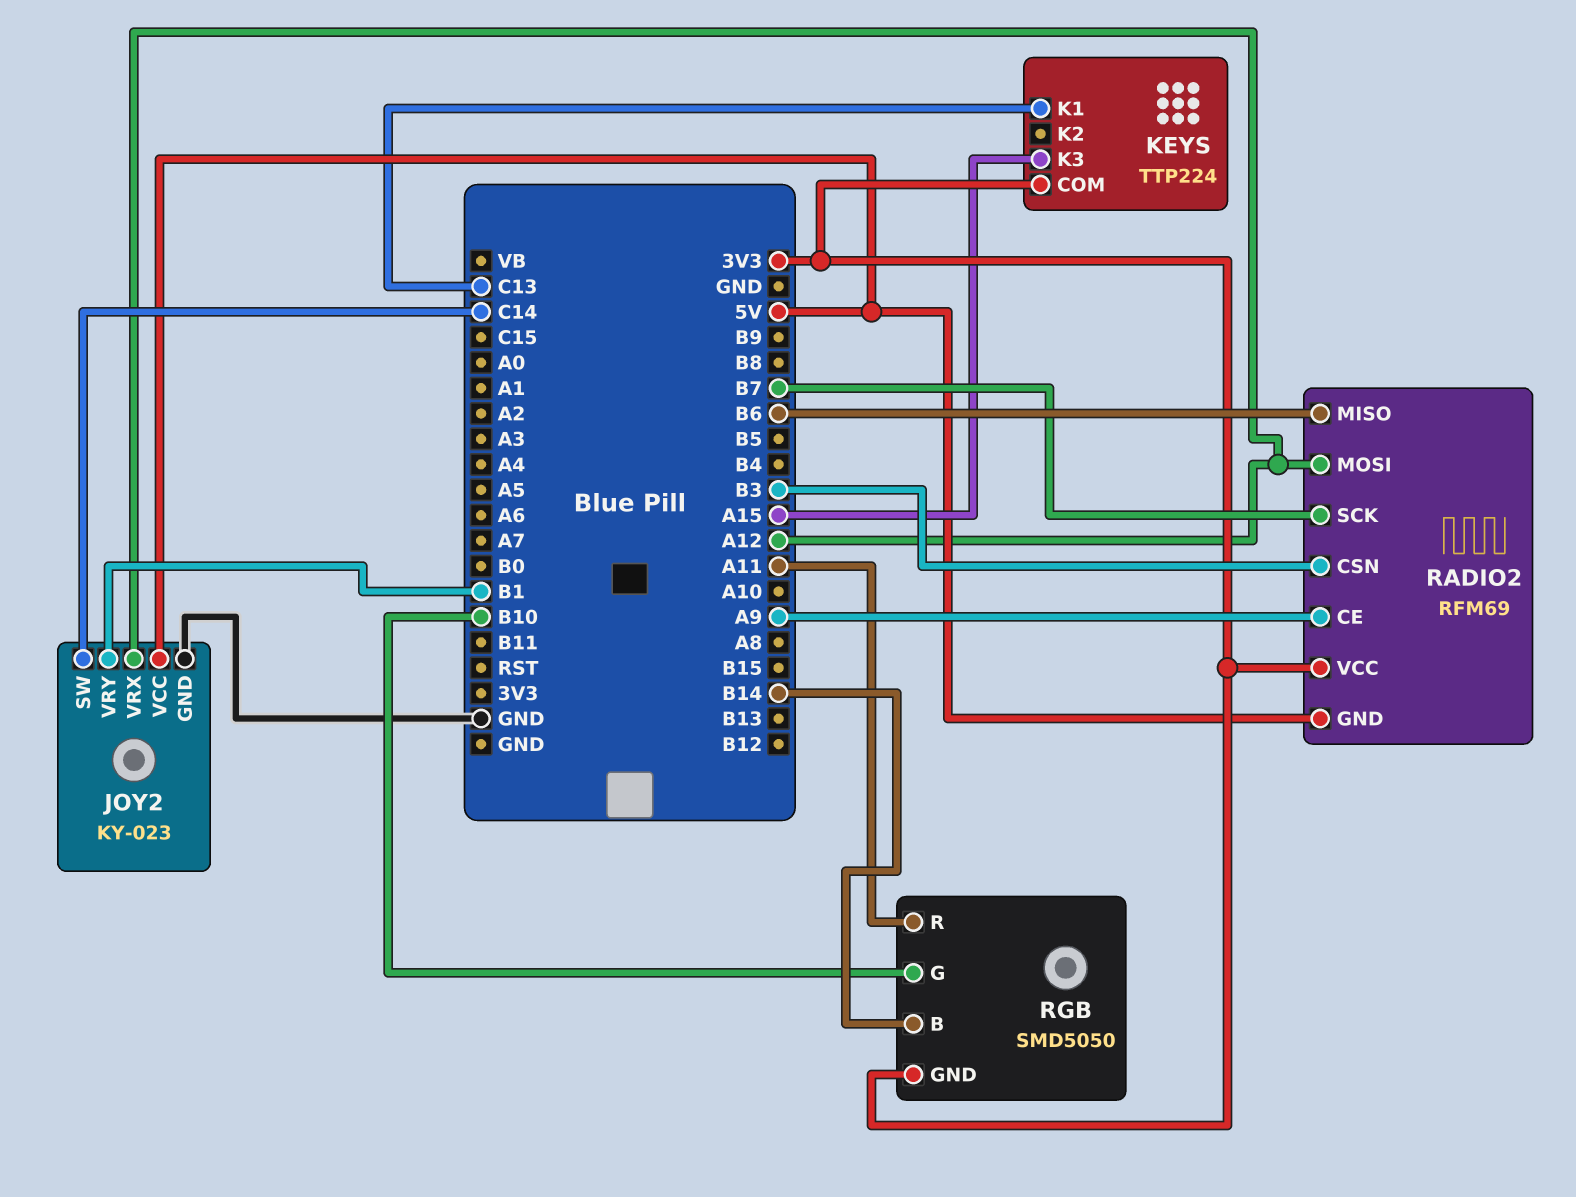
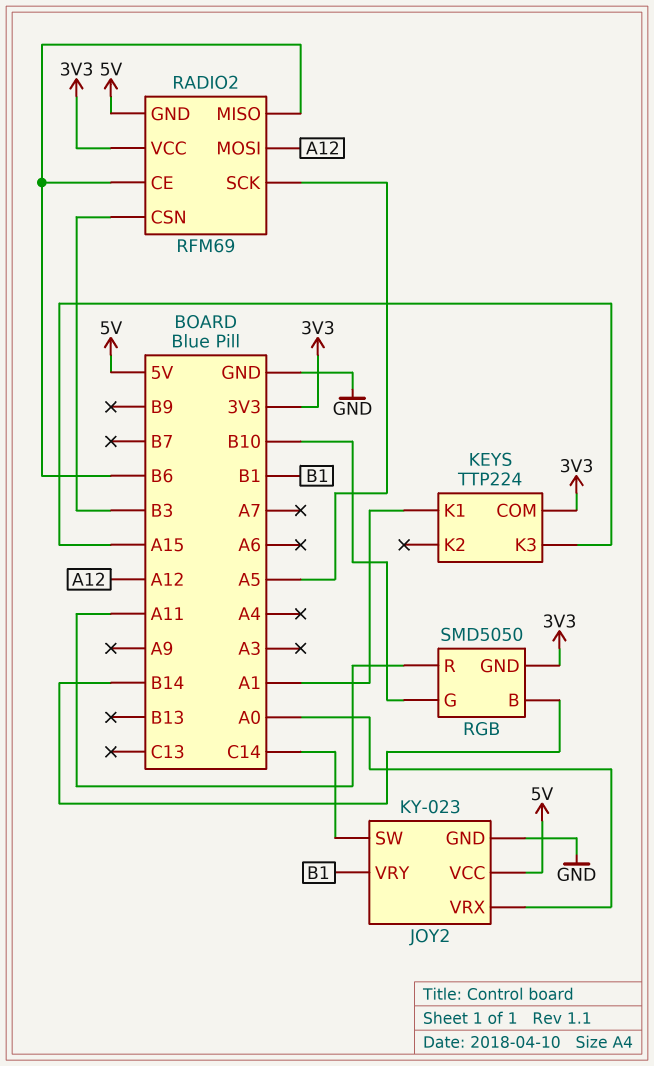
JOY2 pin VRX: A12 -> A0
KEYS pin K1: C13 -> A1
RADIO2 pin CE: A9 -> B6
RADIO2 pin SCK: B7 -> A5

